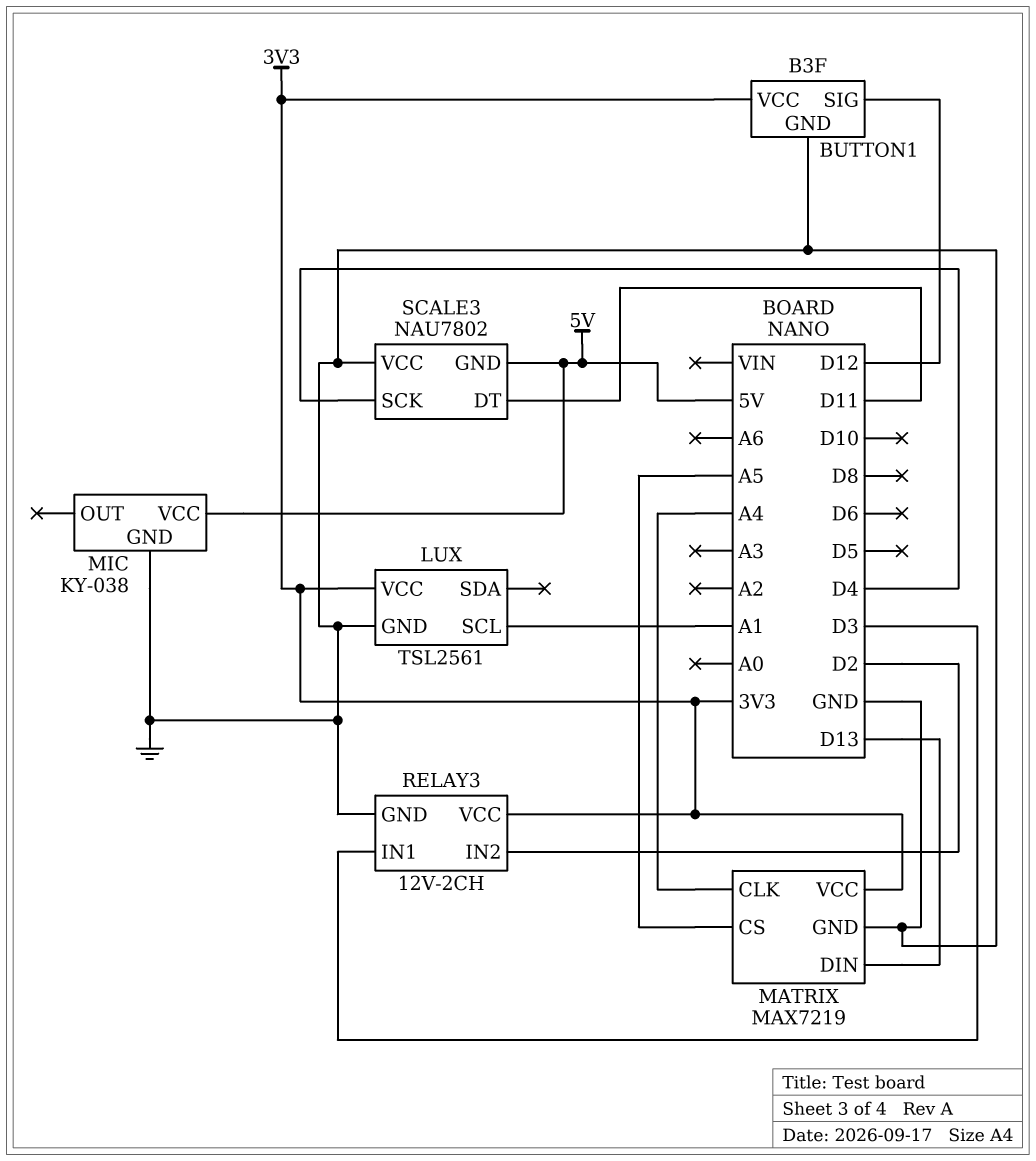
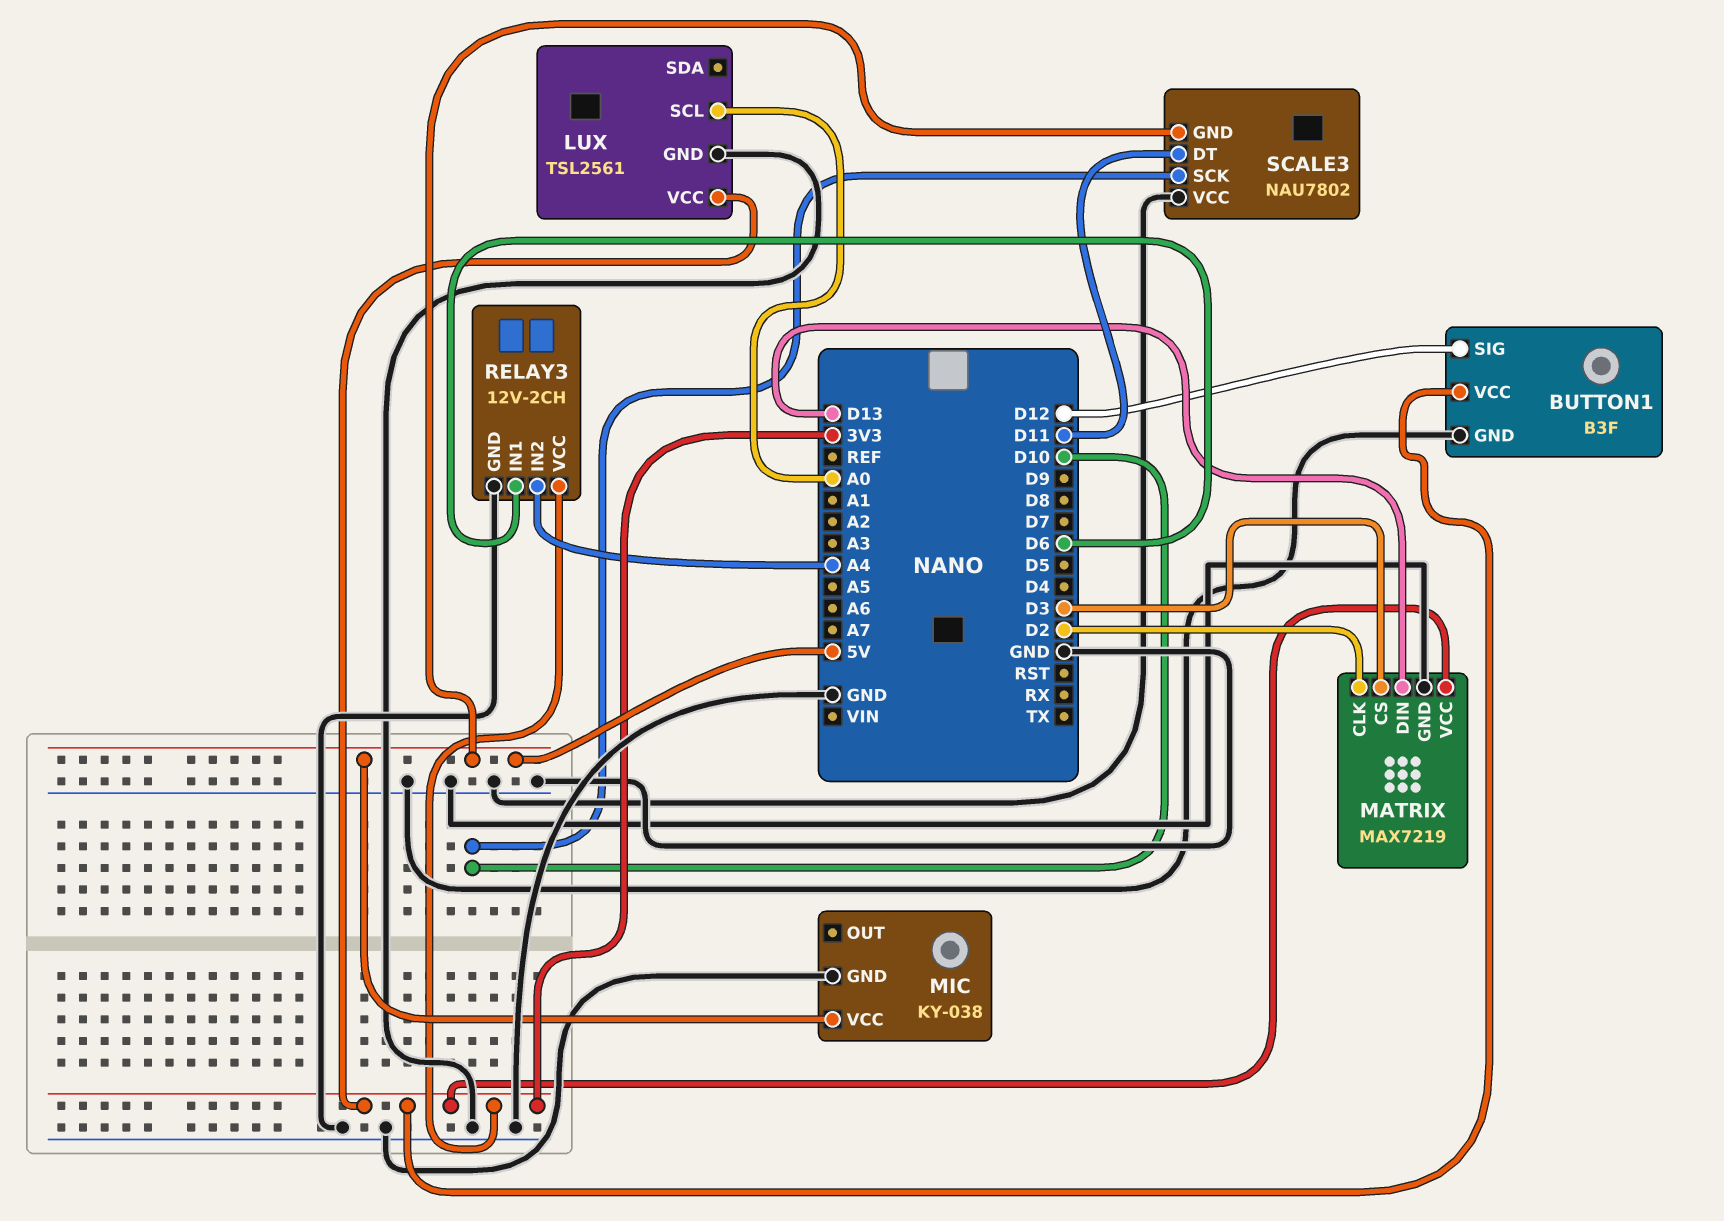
LUX pin SCL: A1 -> A0
MATRIX pin CLK: A4 -> D2
MATRIX pin CS: A5 -> D3
RELAY3 pin IN1: D3 -> D6
RELAY3 pin IN2: D2 -> A4
SCALE3 pin SCK: D4 -> D10

